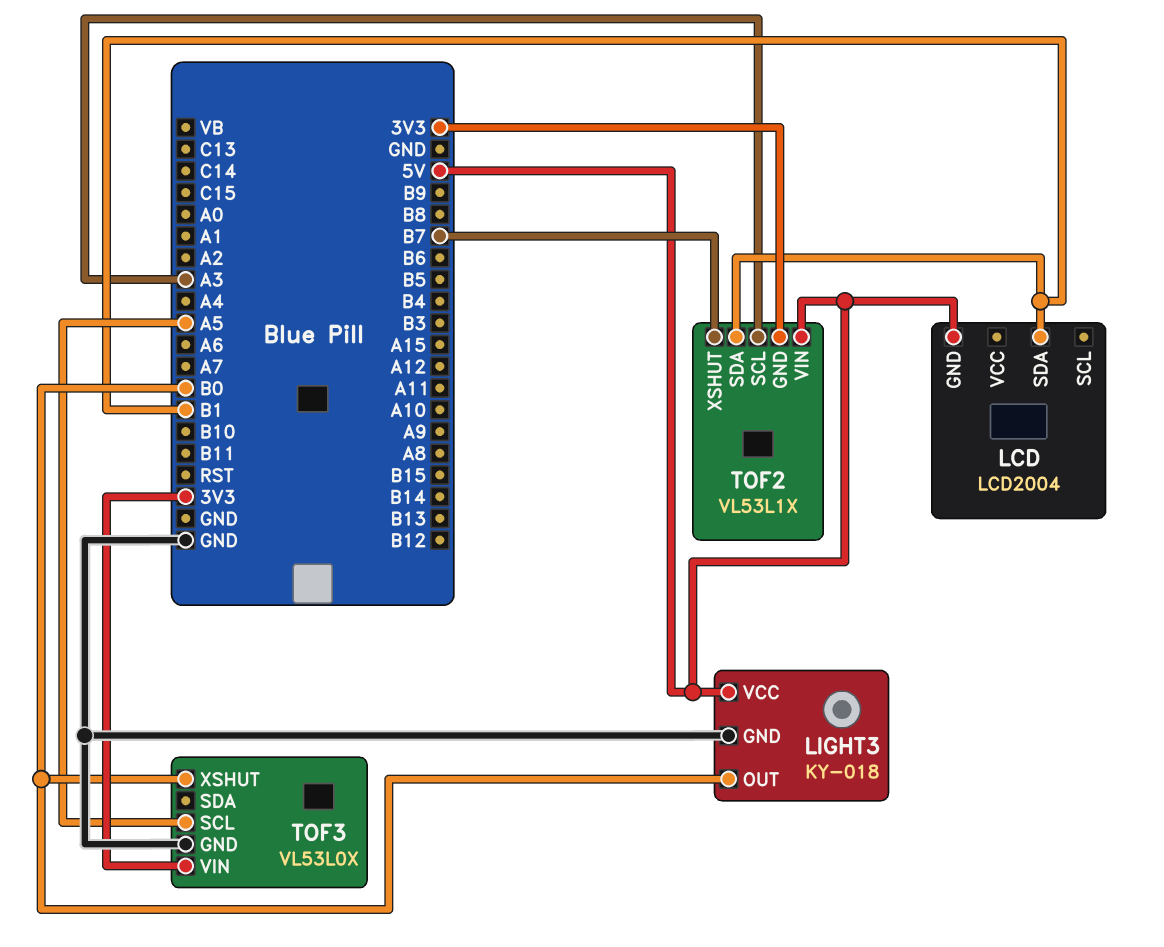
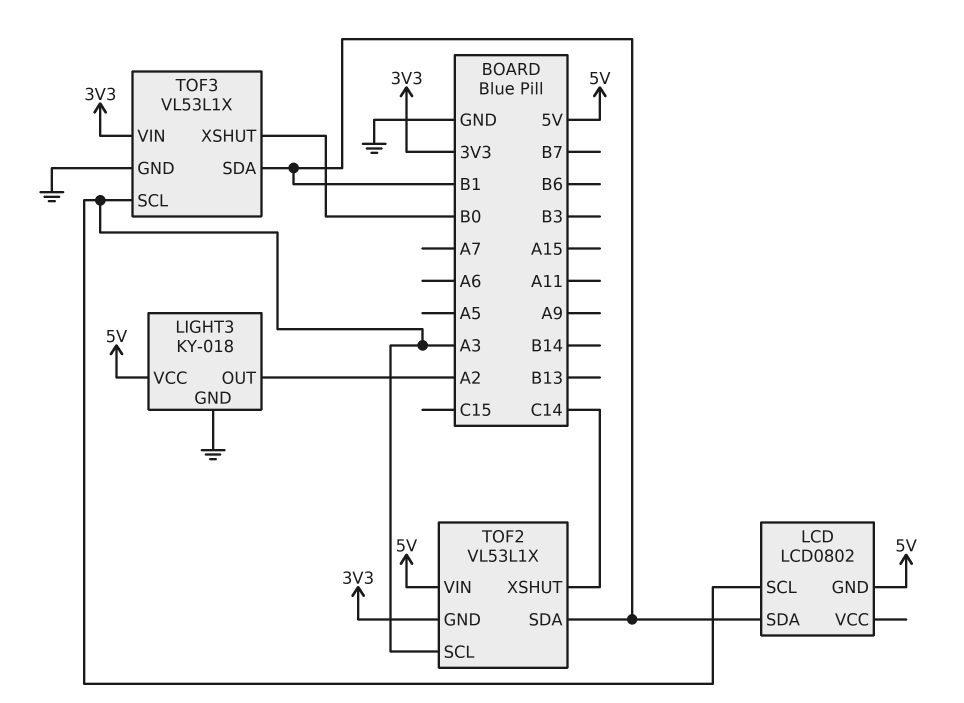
LCD: LCD2004 -> LCD0802
LCD pin SCL: none -> A3
LIGHT3 pin OUT: B0 -> A2
TOF2 pin XSHUT: B7 -> C14
TOF3: VL53L0X -> VL53L1X
TOF3 pin SCL: A5 -> A3
TOF3 pin SDA: none -> B1

